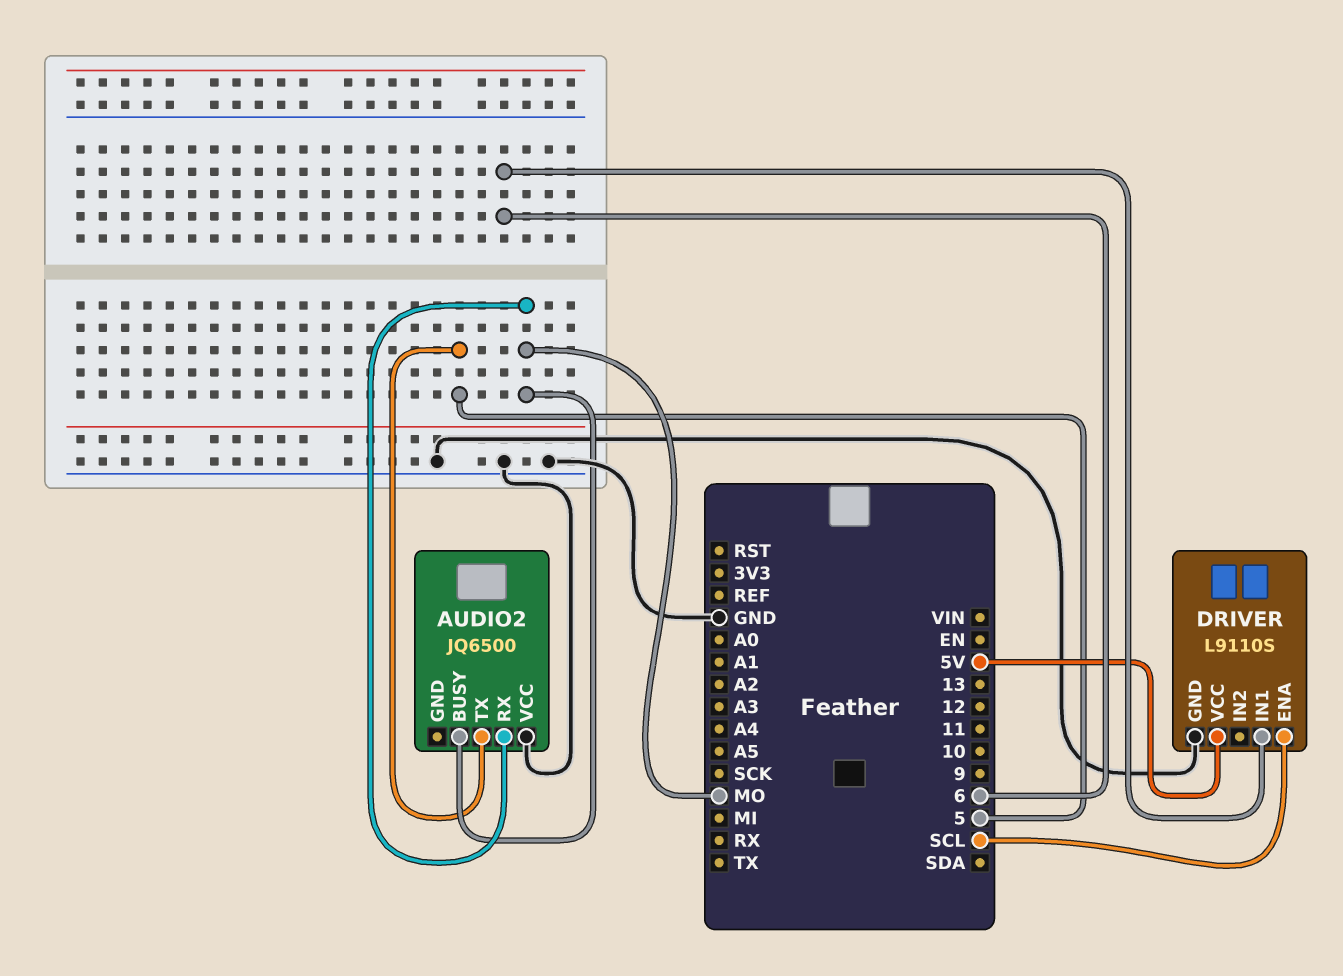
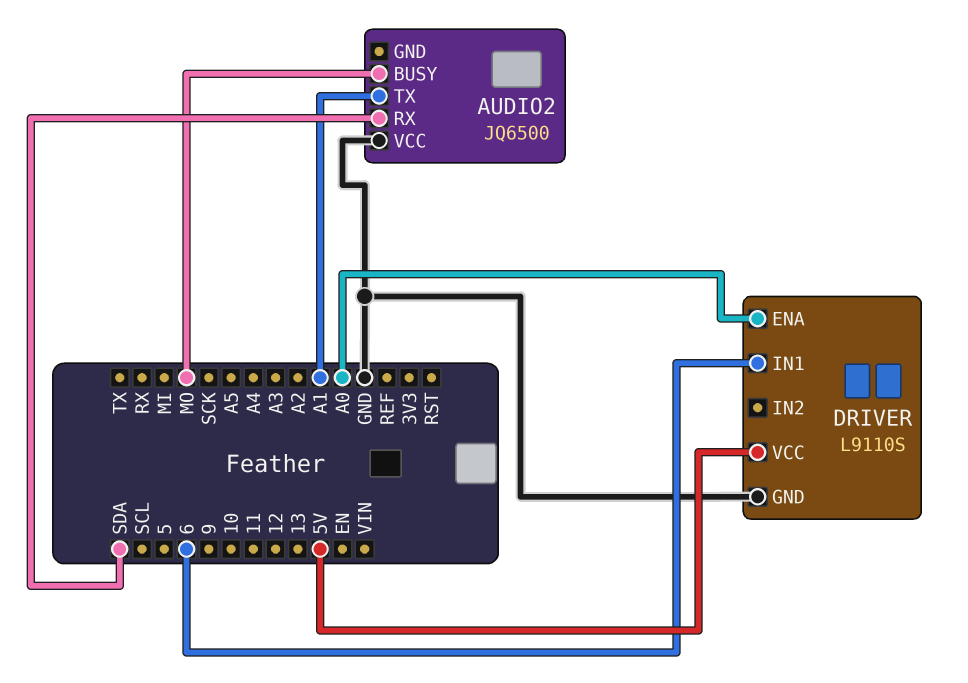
AUDIO2 pin RX: MO -> SDA
AUDIO2 pin TX: 5 -> A1
DRIVER pin ENA: SCL -> A0

